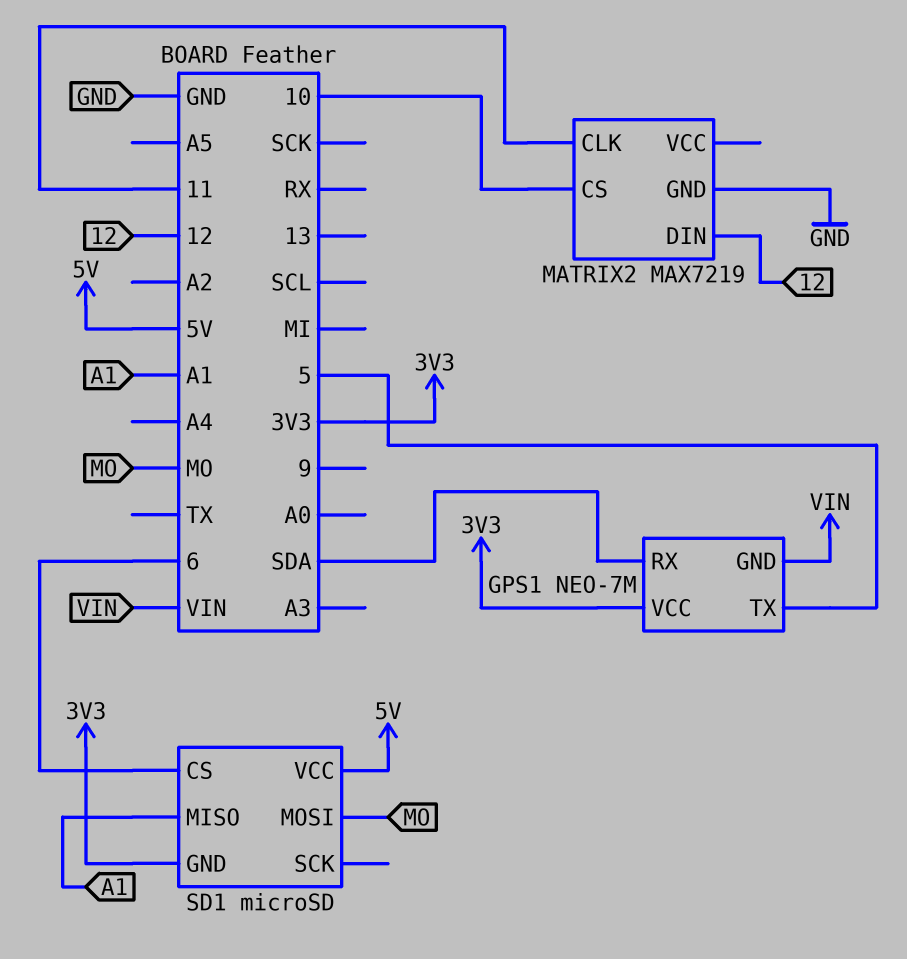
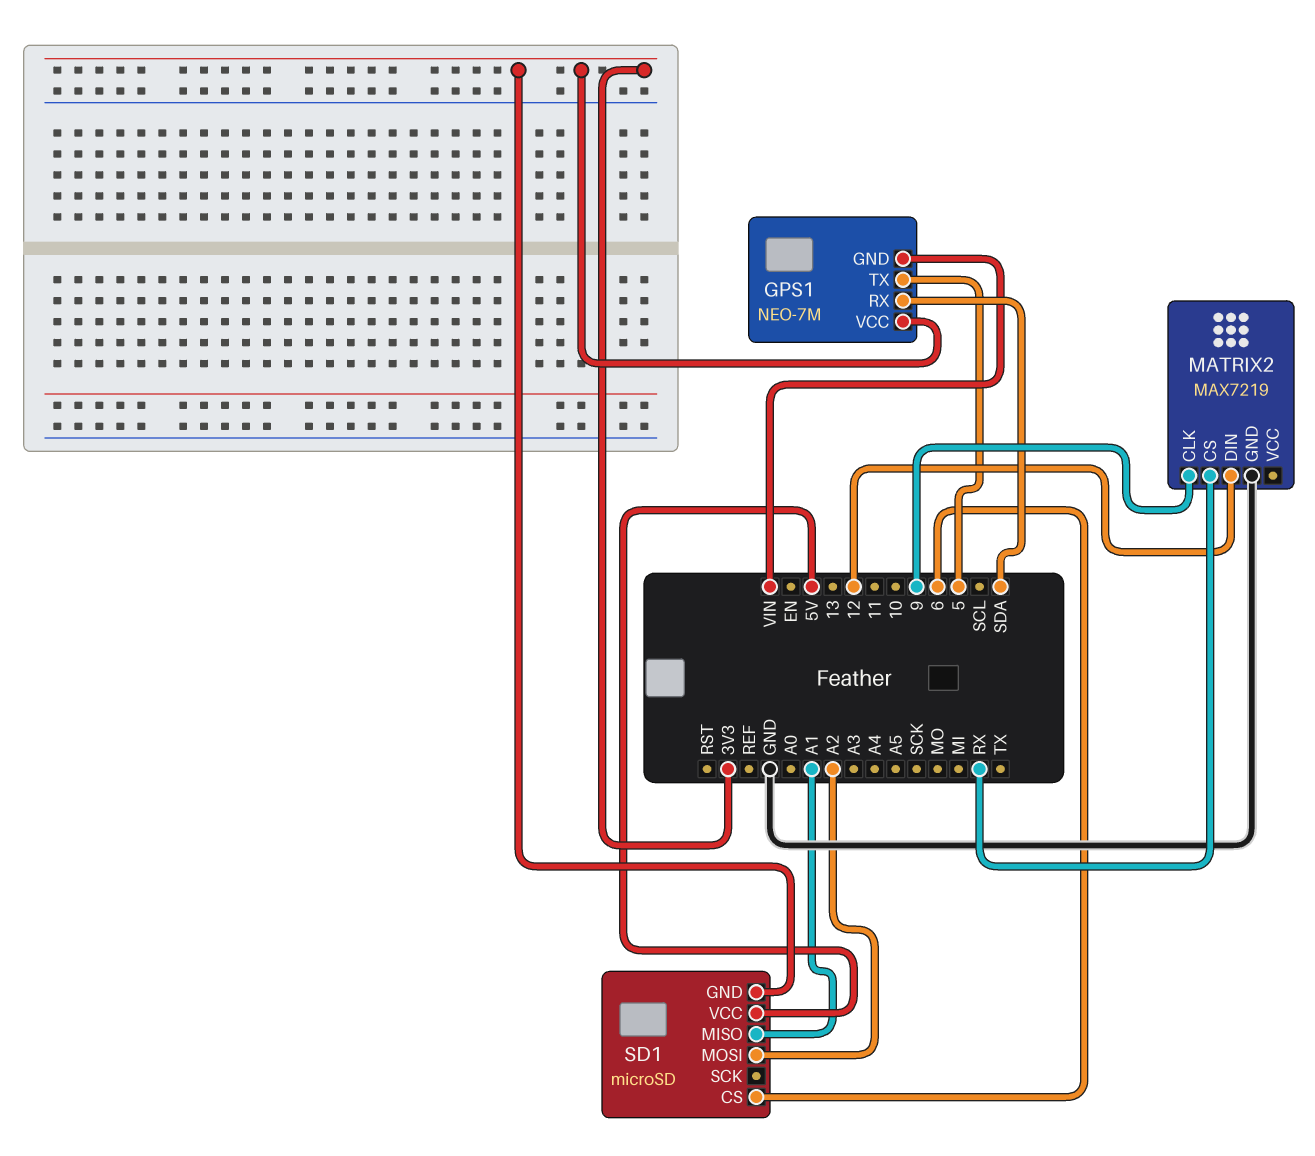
MATRIX2 pin CLK: 11 -> 9
MATRIX2 pin CS: 10 -> RX
SD1 pin MOSI: MO -> A2

